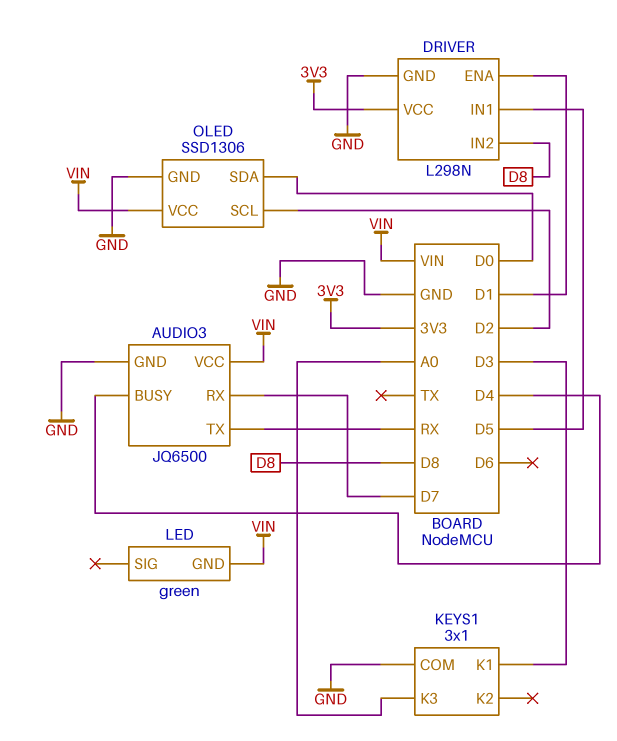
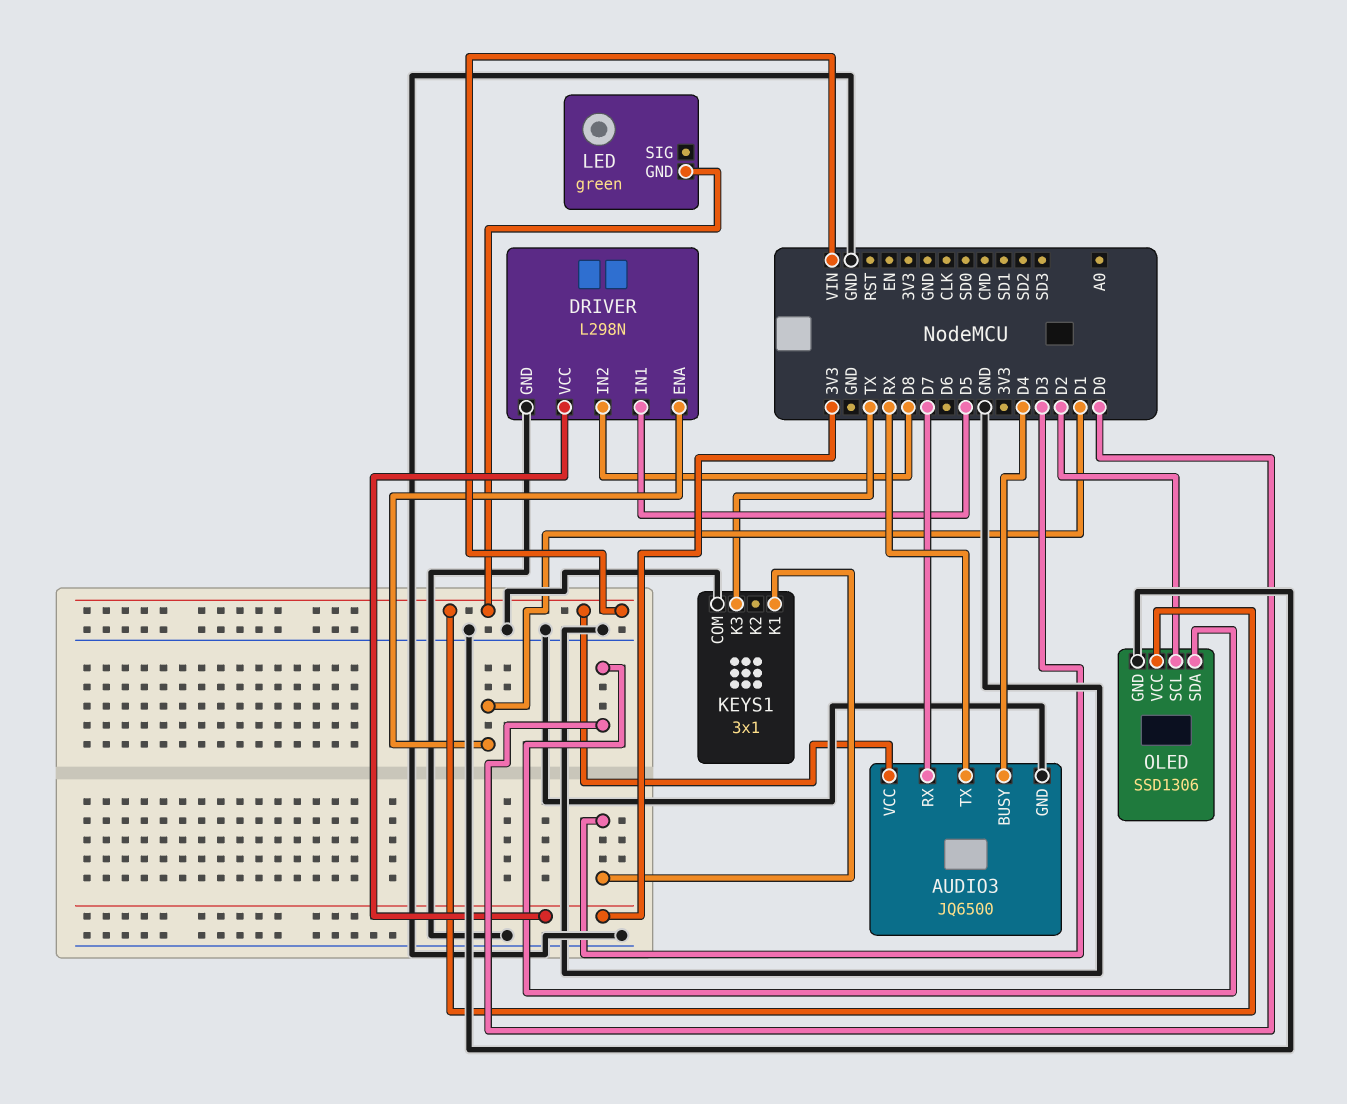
KEYS1 pin K3: A0 -> TX

